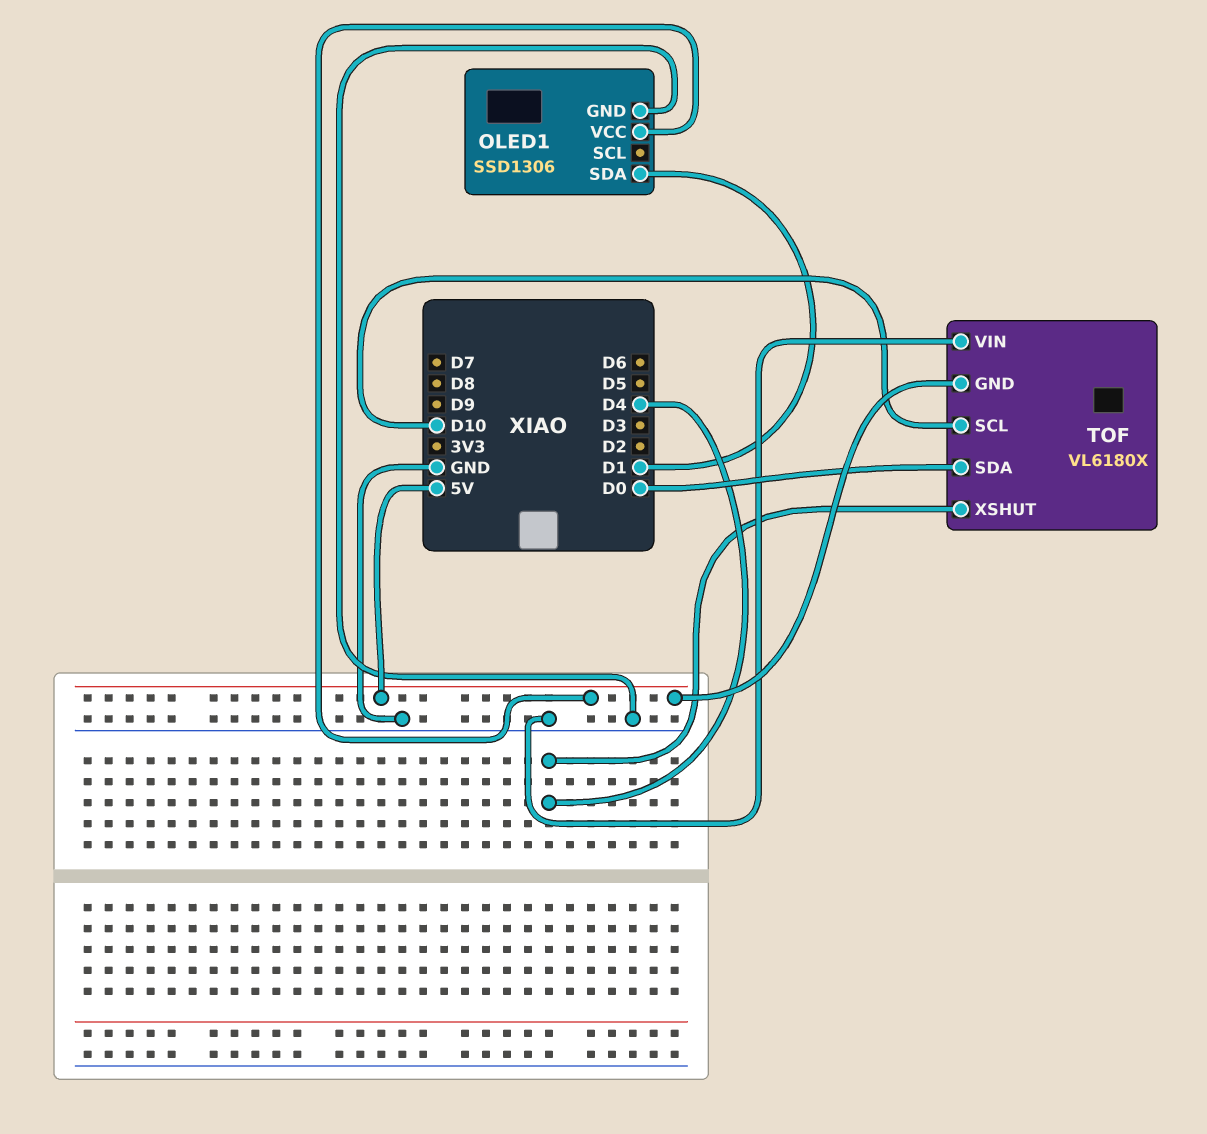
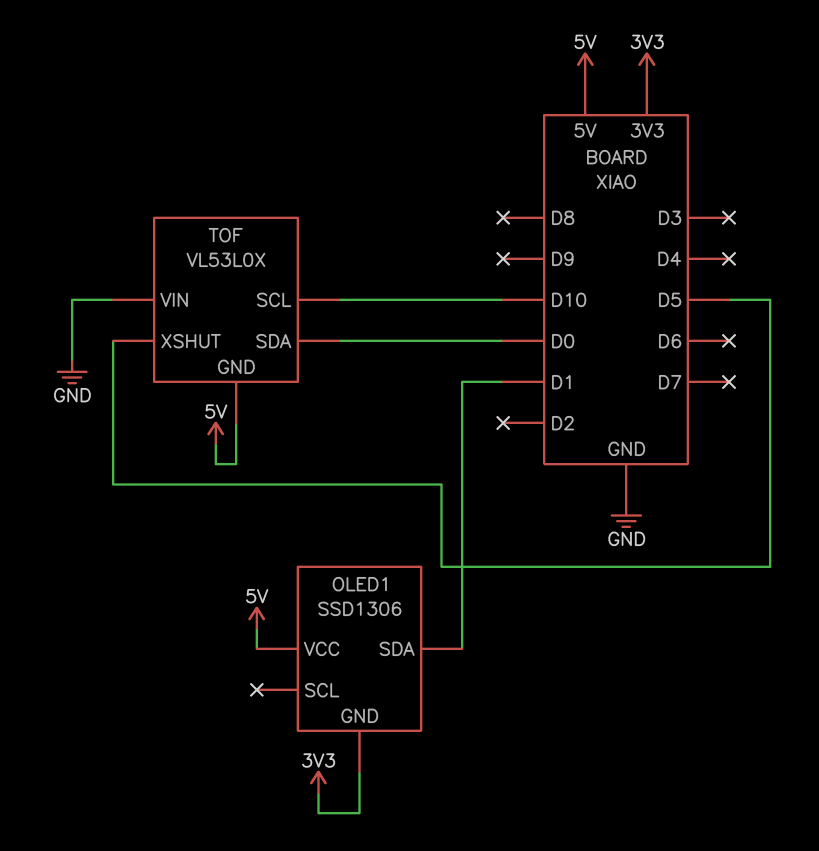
OLED1 pin GND: GND -> 3V3
TOF: VL6180X -> VL53L0X
TOF pin XSHUT: D4 -> D5

